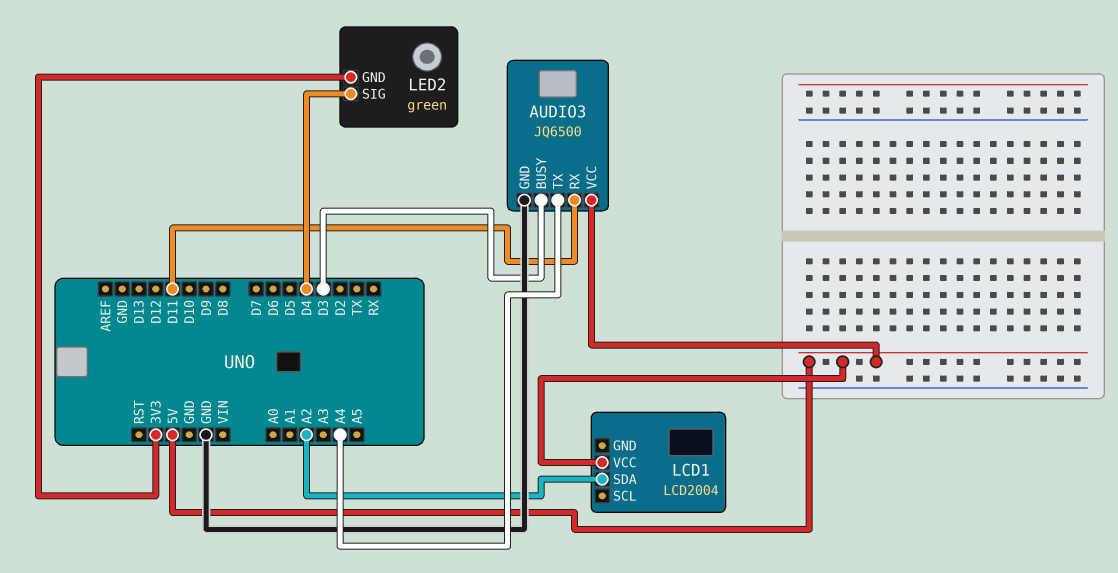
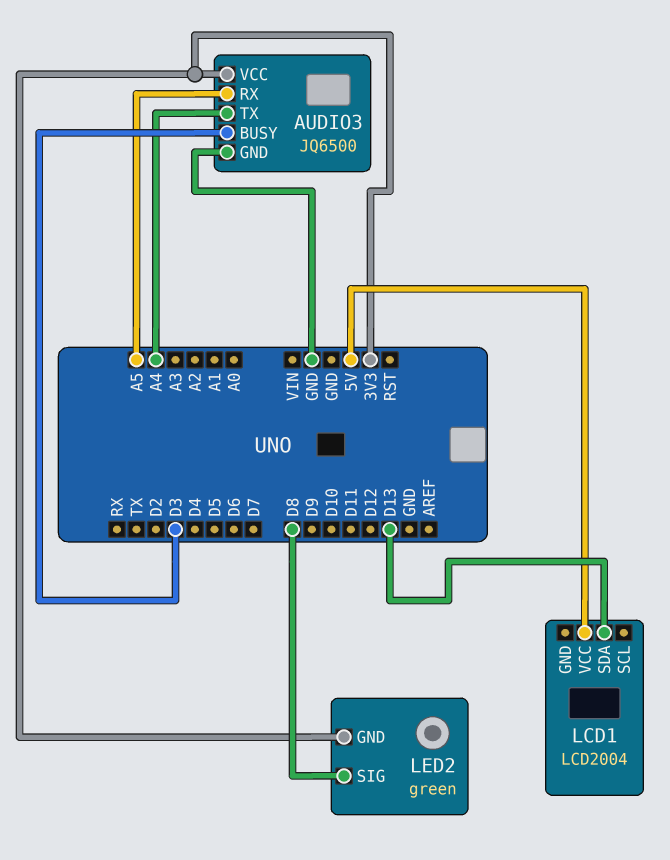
AUDIO3 pin RX: D11 -> A5
AUDIO3 pin VCC: 5V -> 3V3
LCD1 pin SDA: A2 -> D13
LED2 pin SIG: D4 -> D8

